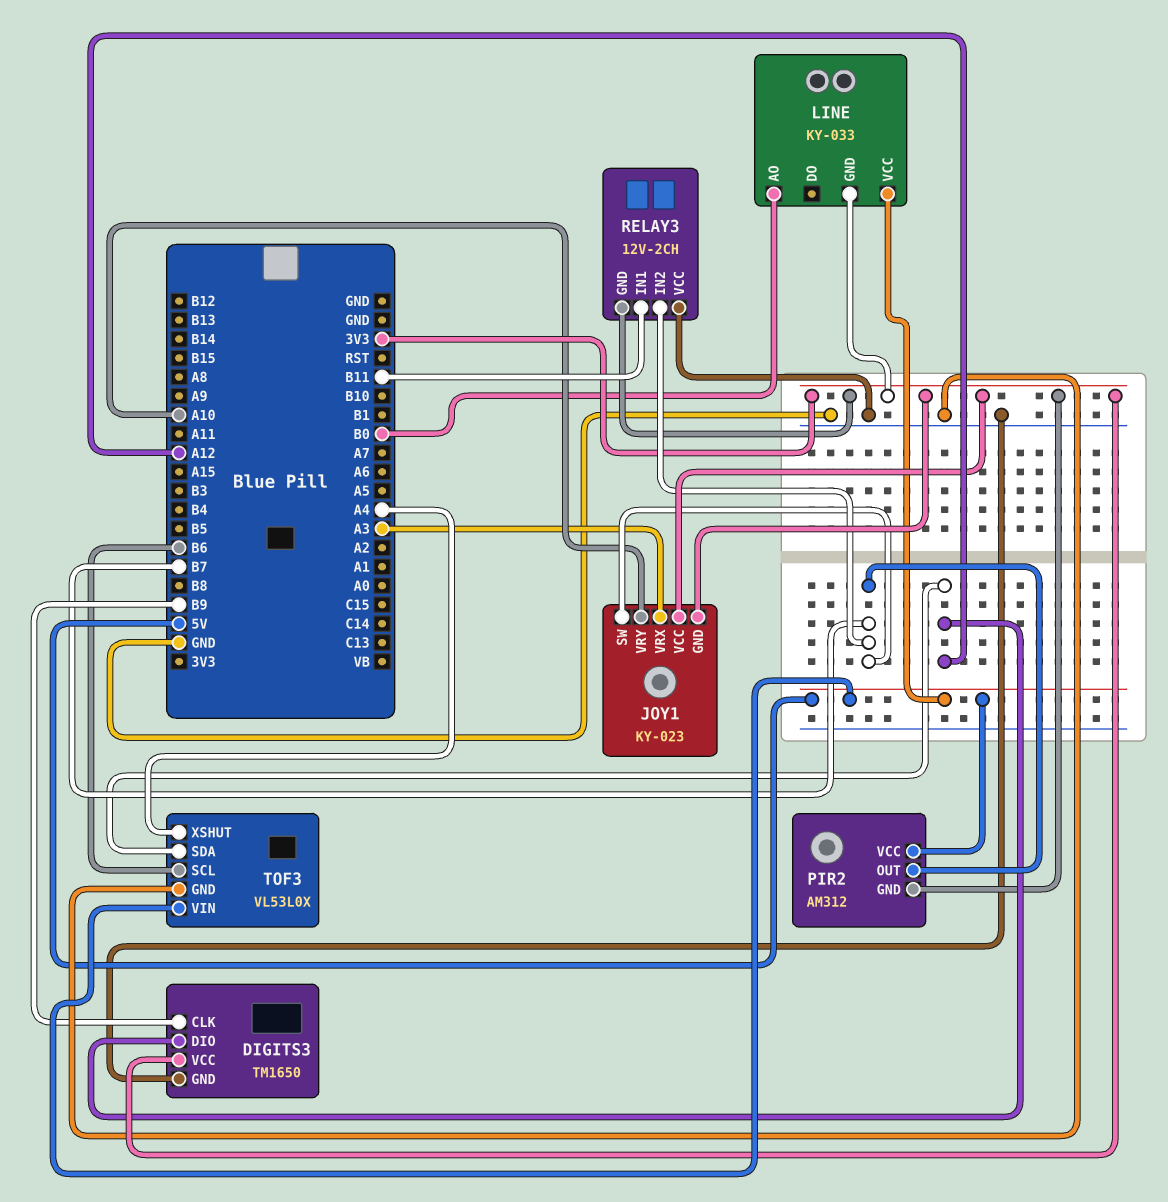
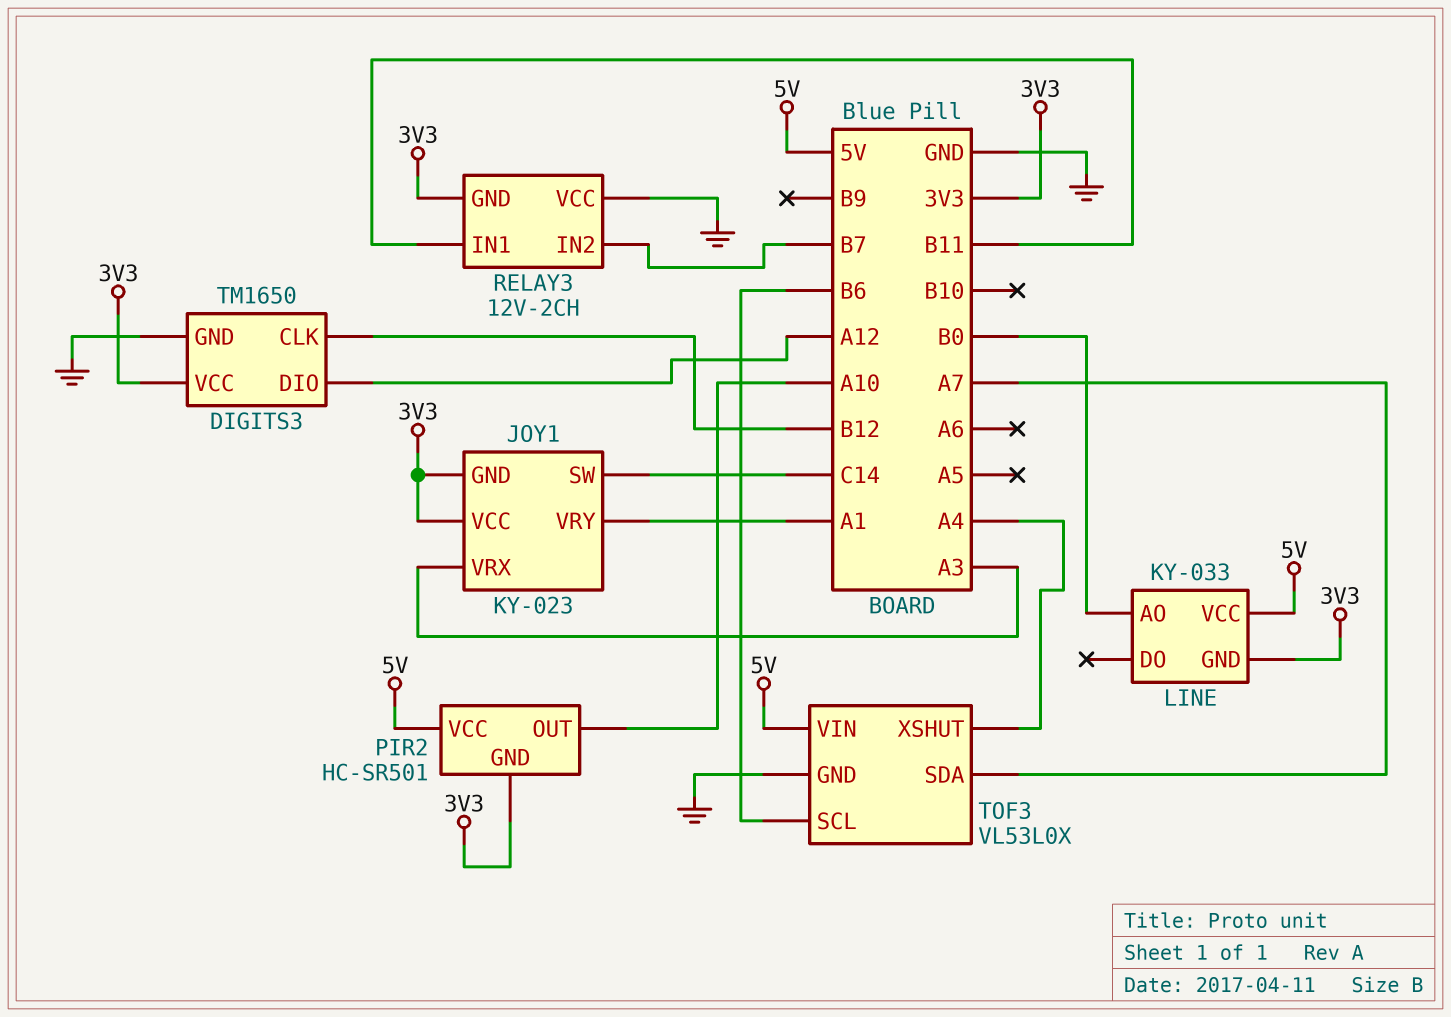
DIGITS3 pin CLK: B9 -> B12
JOY1 pin SW: B7 -> C14
JOY1 pin VRY: A10 -> A1
PIR2: AM312 -> HC-SR501
PIR2 pin OUT: B7 -> A10
TOF3 pin SDA: A12 -> A7

